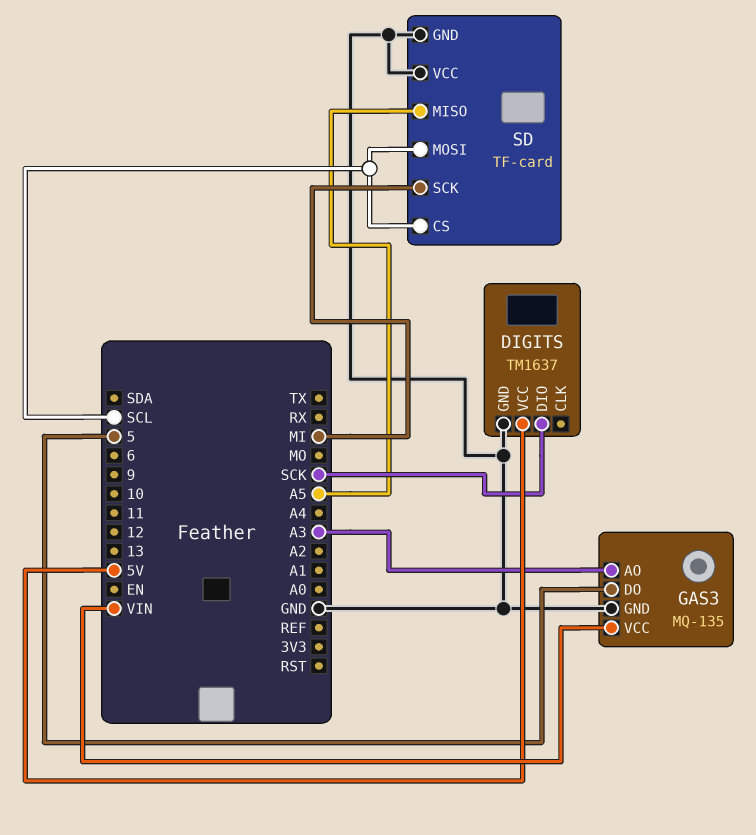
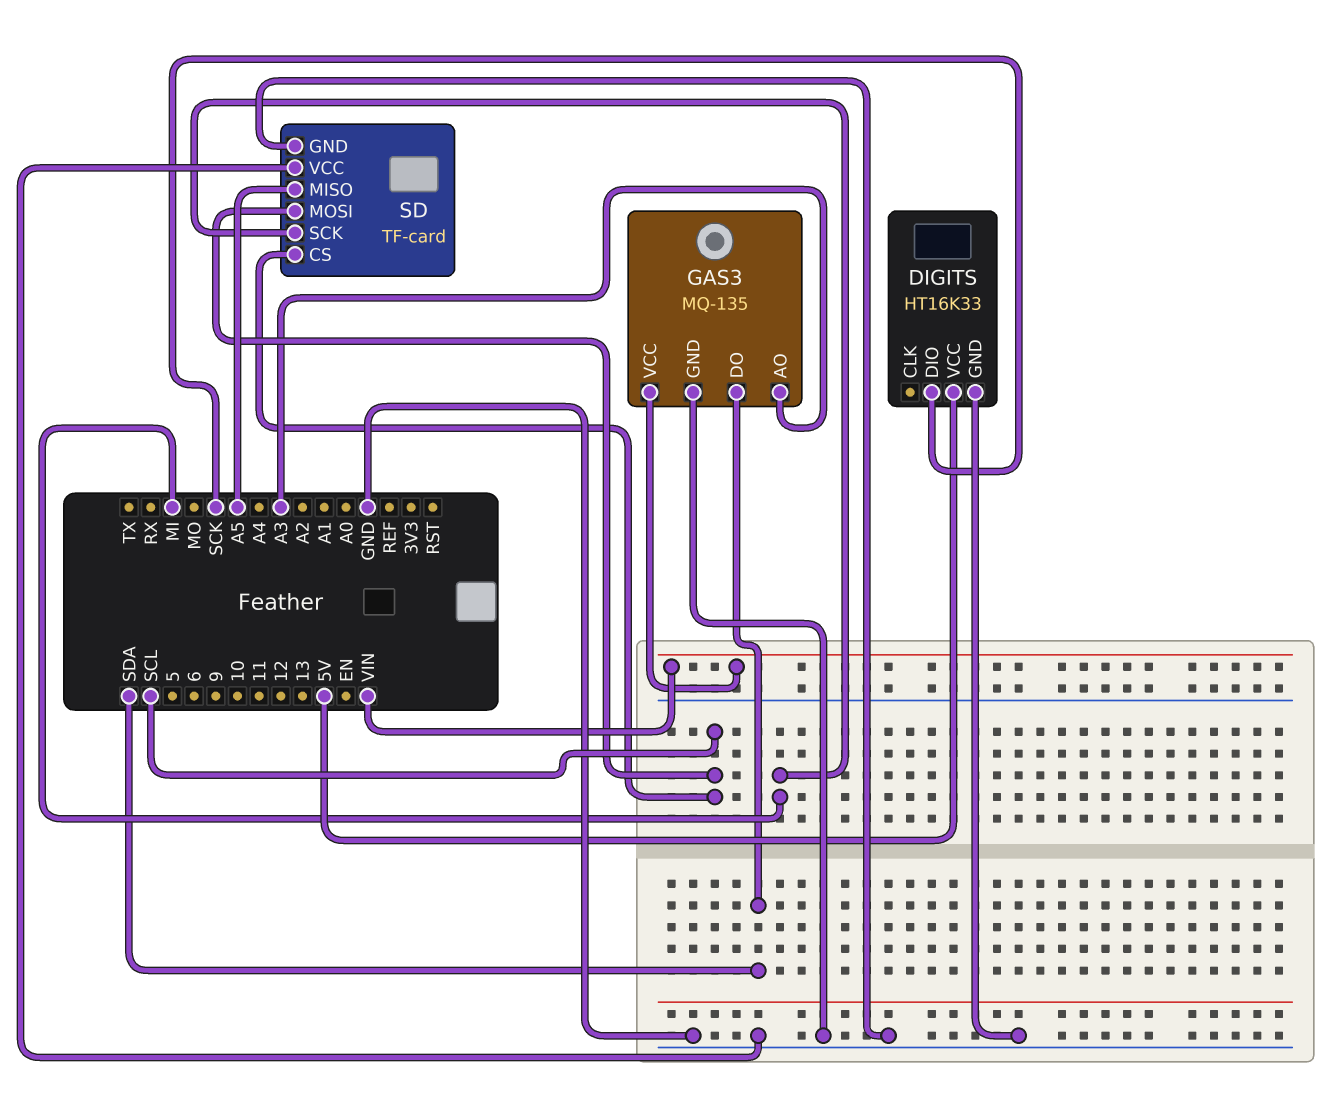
DIGITS: TM1637 -> HT16K33
GAS3 pin DO: 5 -> SDA

